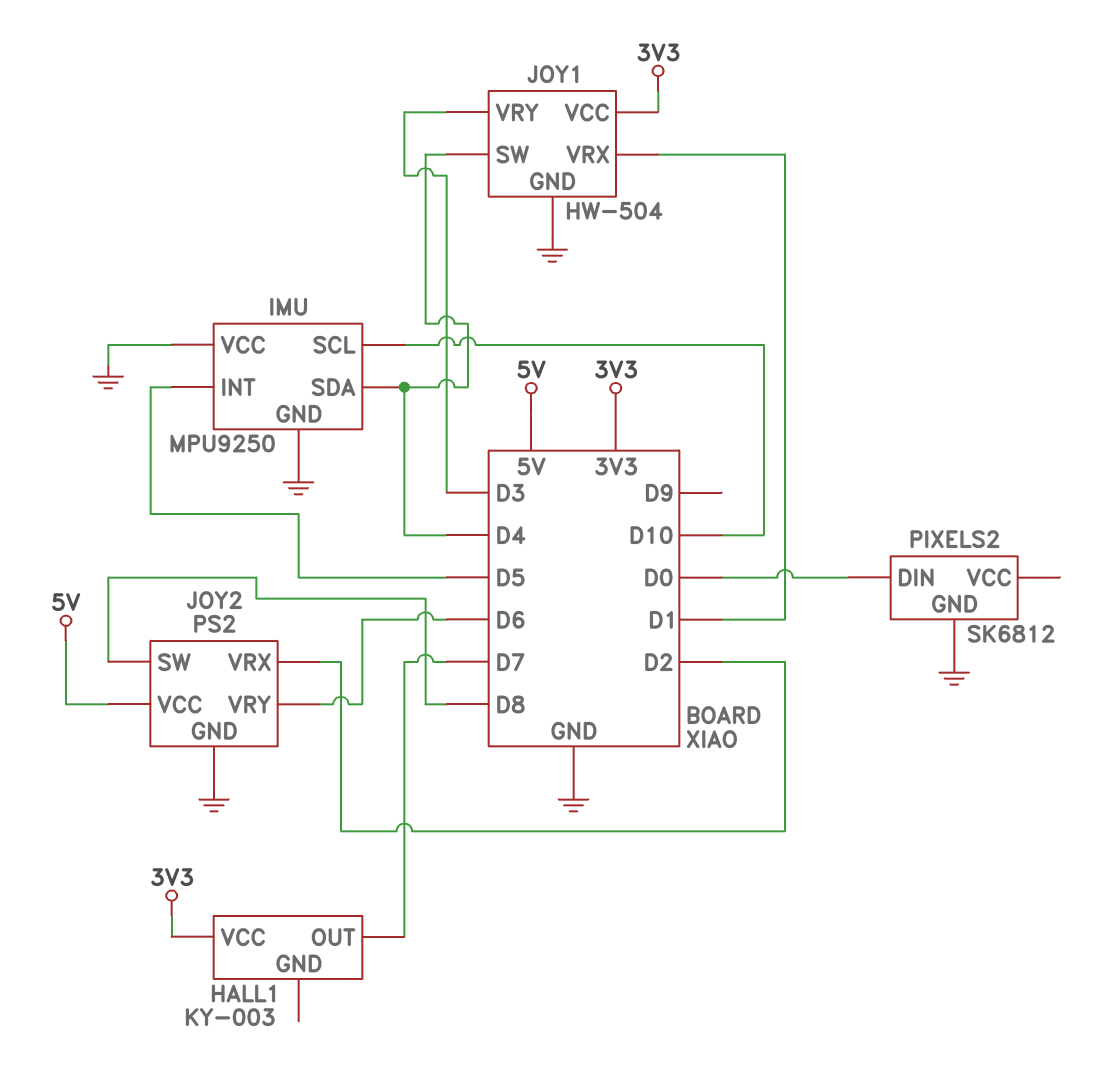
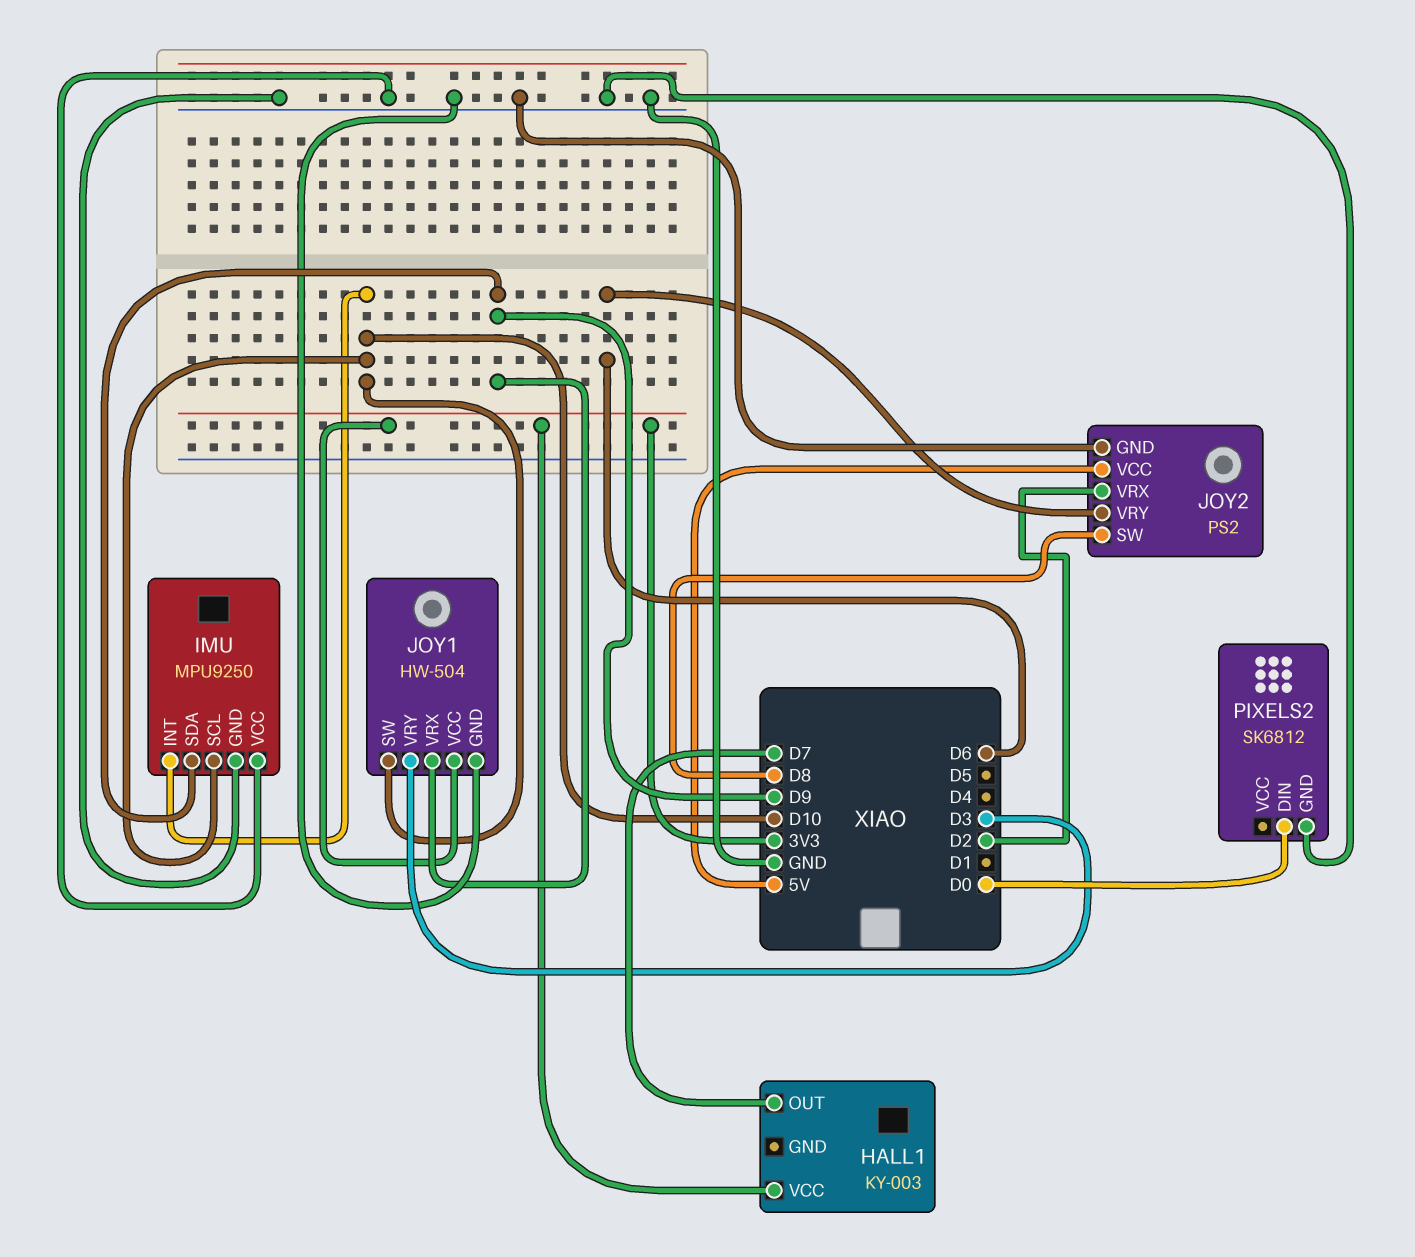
IMU pin INT: D5 -> D10
IMU pin SDA: D4 -> D9
JOY1 pin SW: D4 -> D10
JOY1 pin VRX: D1 -> D9

